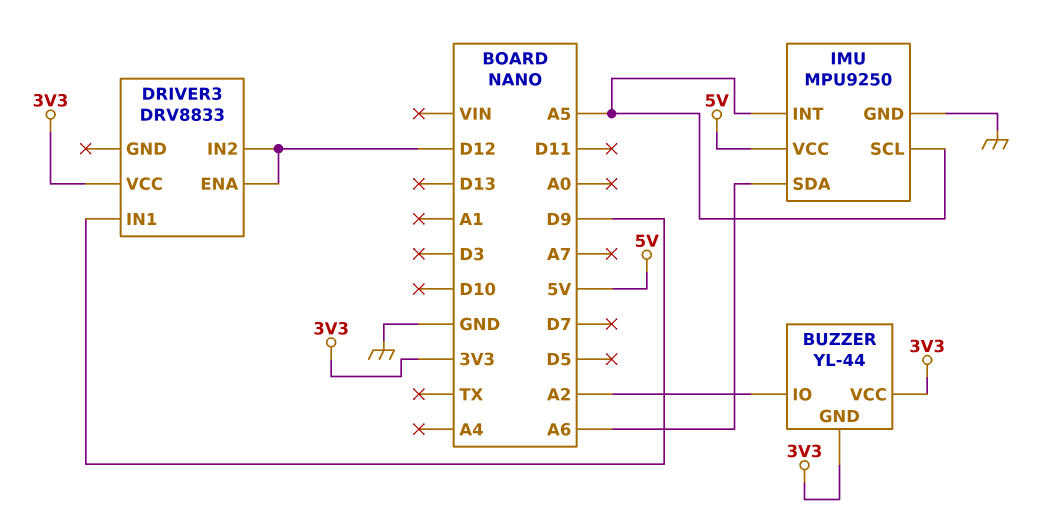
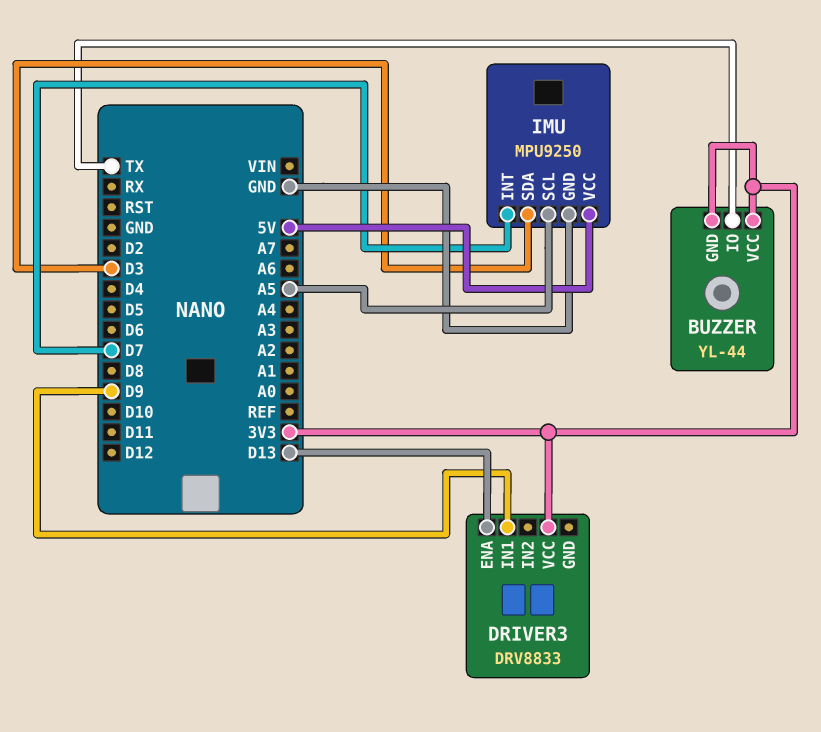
BUZZER pin IO: A2 -> TX
DRIVER3 pin ENA: D12 -> D13
DRIVER3 pin IN2: D12 -> none
IMU pin INT: A5 -> D7
IMU pin SDA: A6 -> D3

